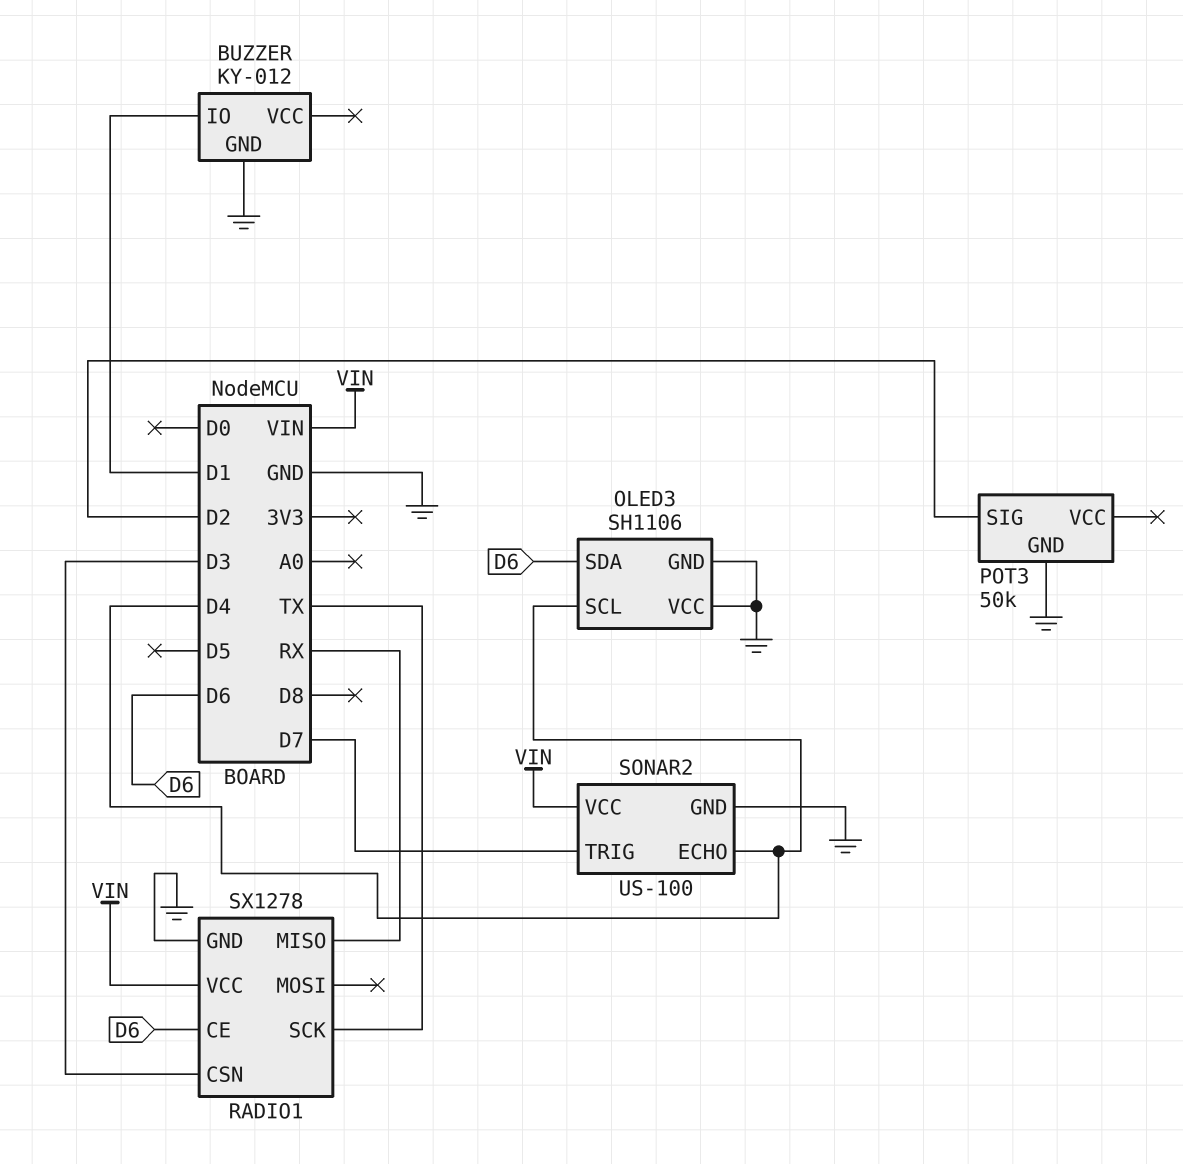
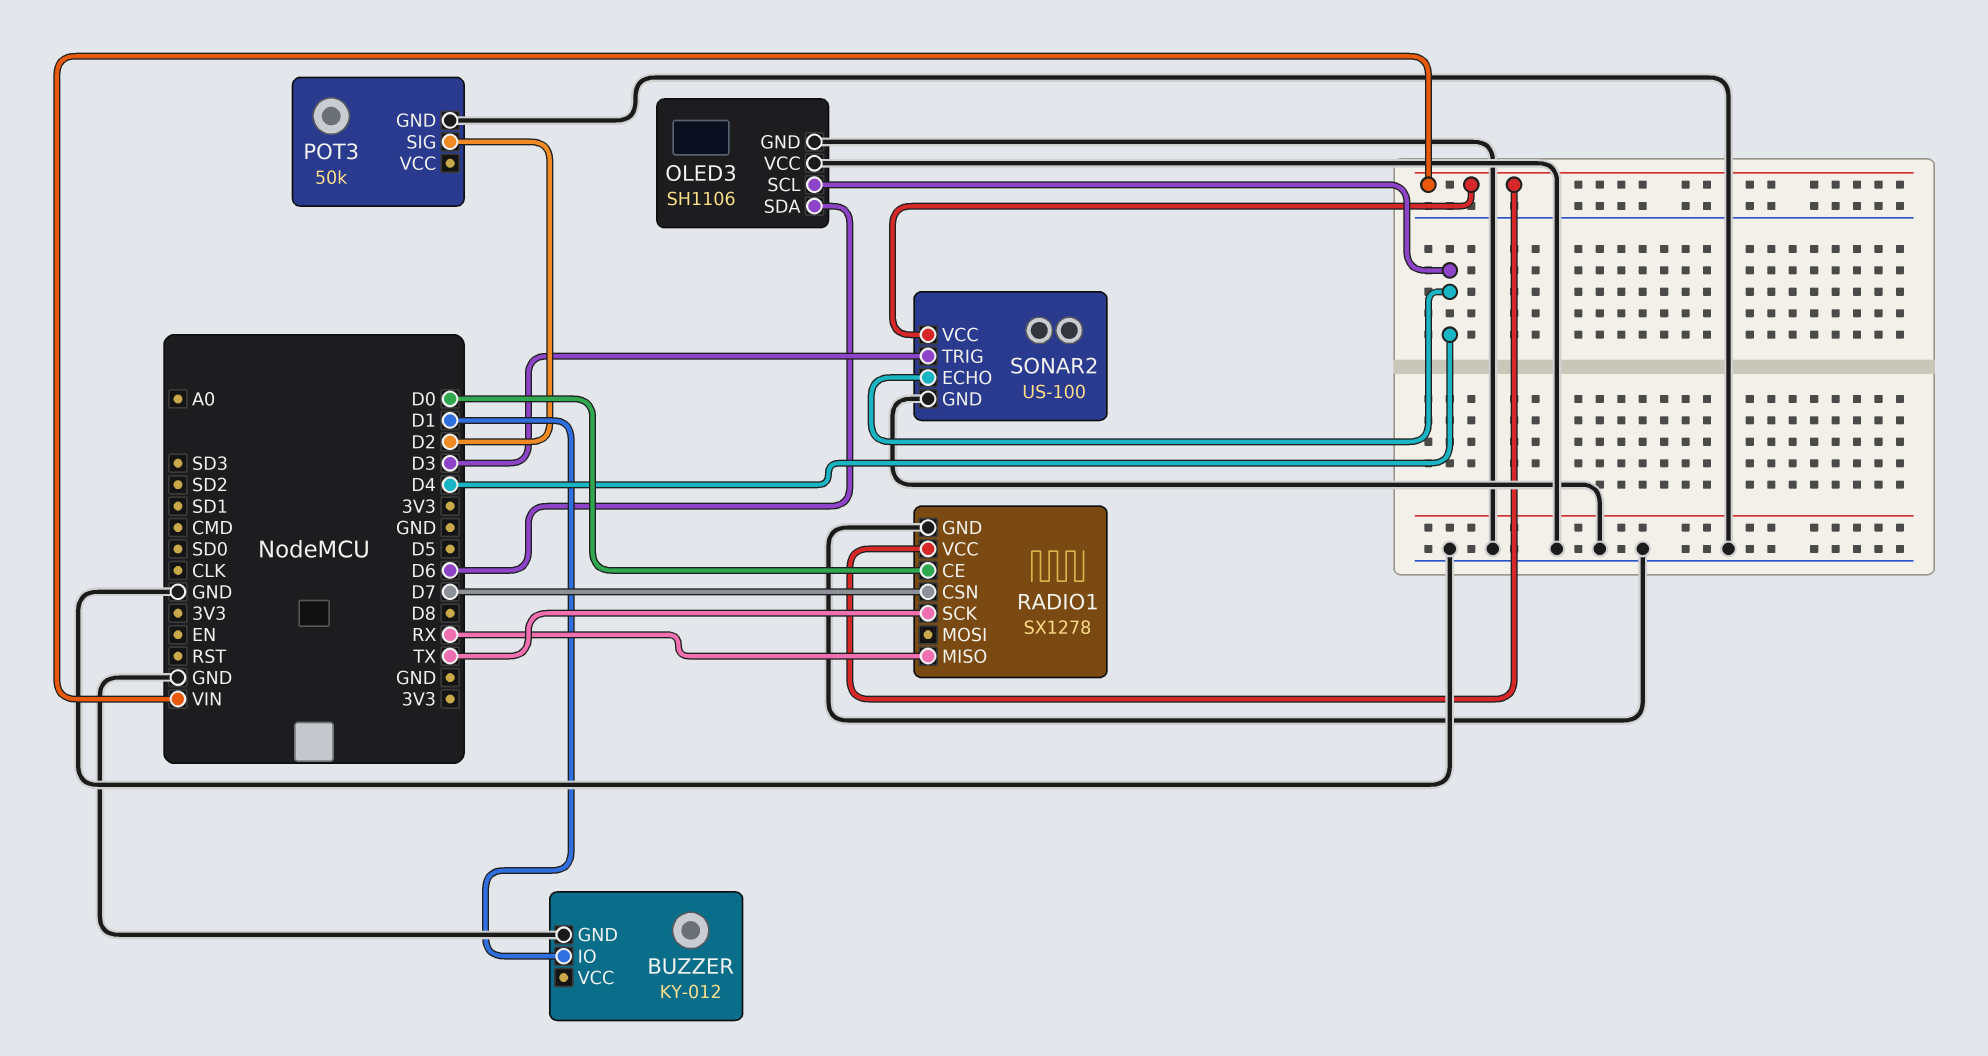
RADIO1 pin CE: D6 -> D0
RADIO1 pin CSN: D3 -> D7
SONAR2 pin TRIG: D7 -> D3

